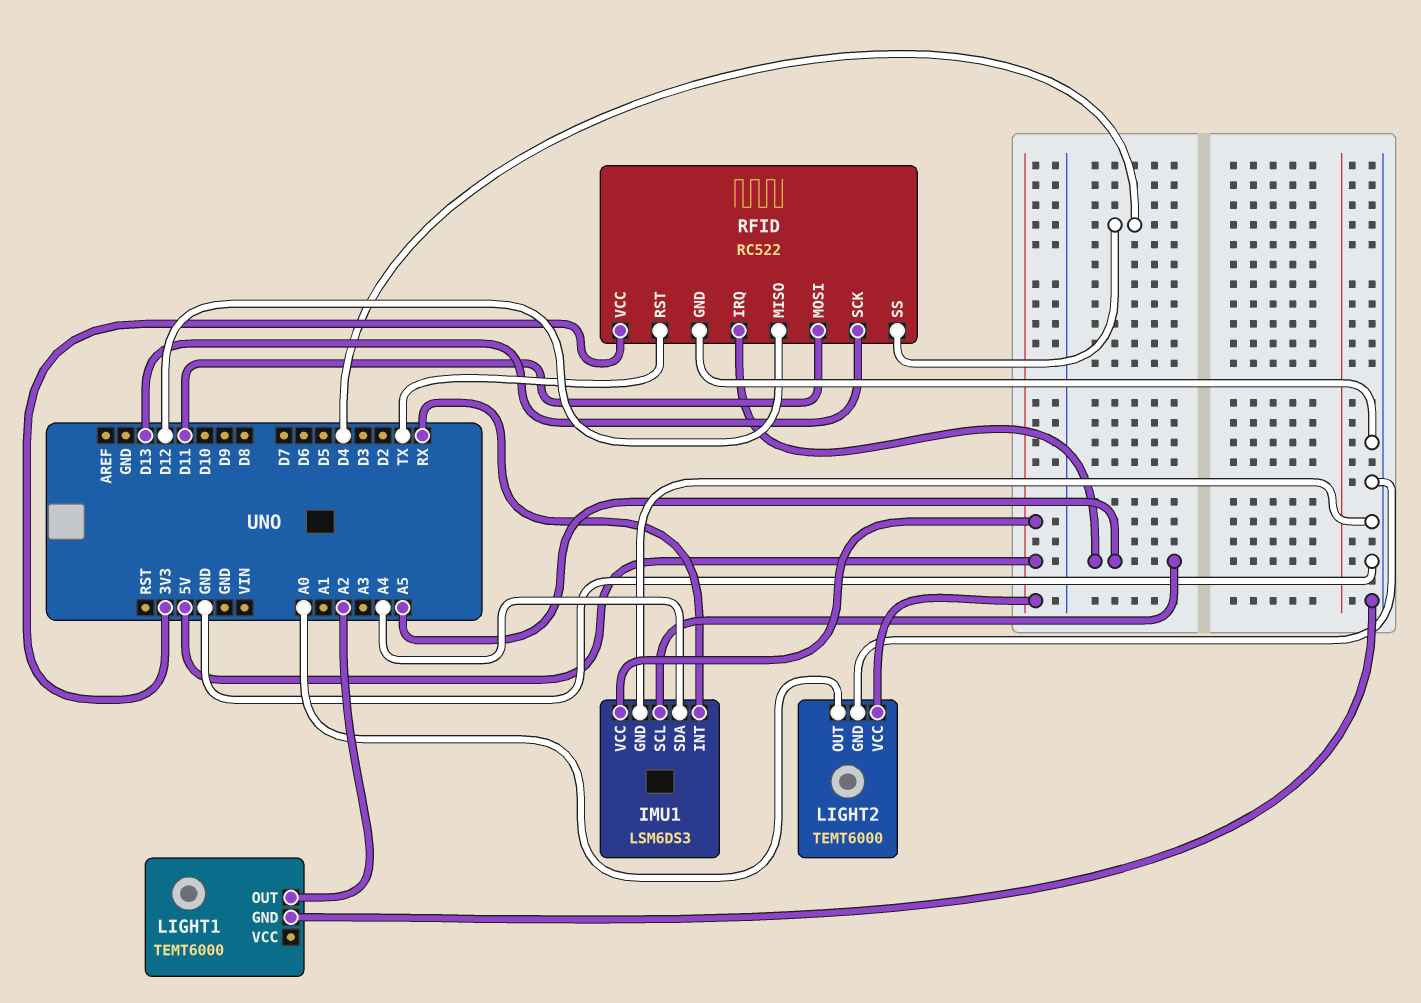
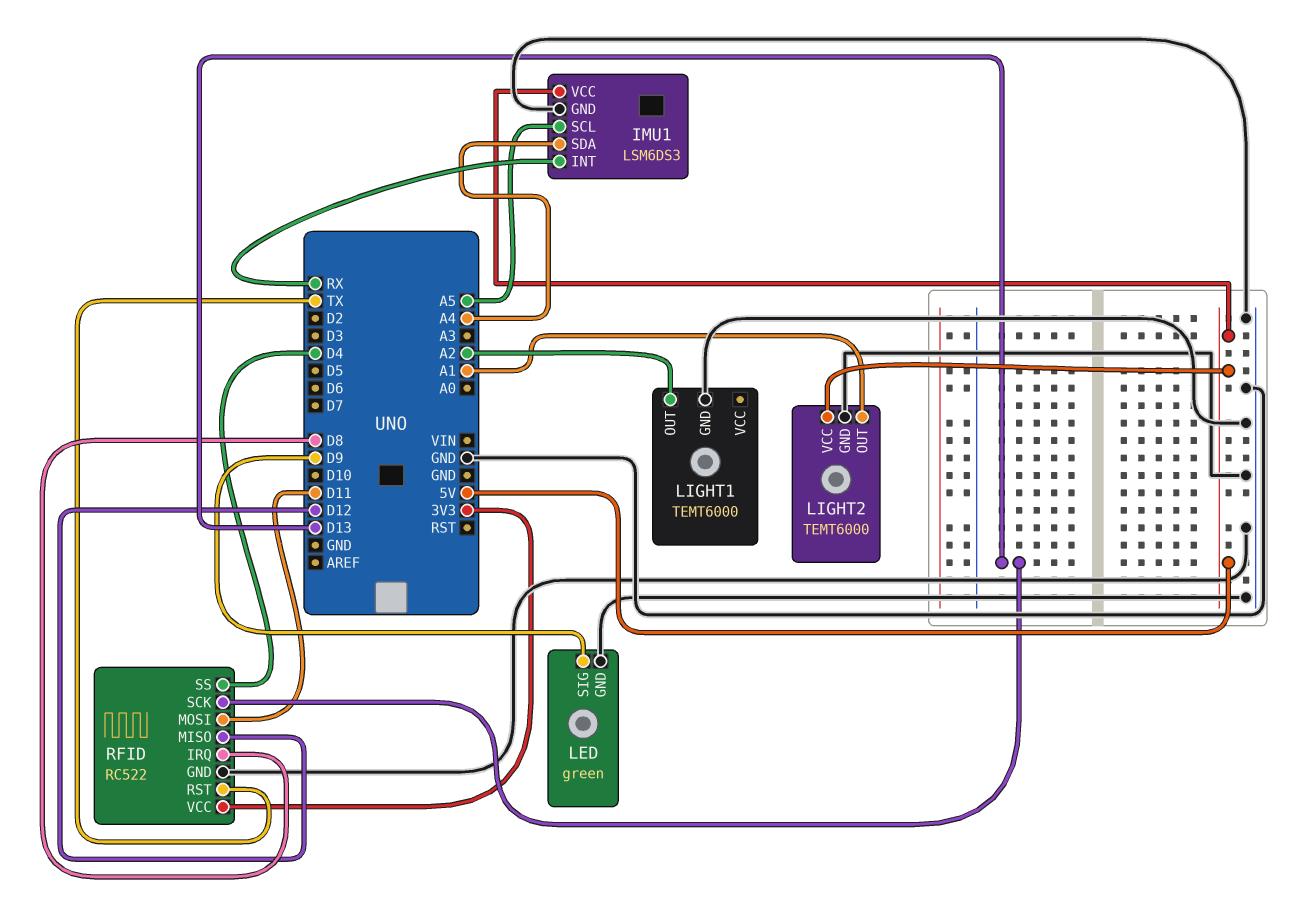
LED: none -> green
LED pin GND: none -> GND
LED pin SIG: none -> D9
LIGHT2 pin OUT: A0 -> A1
RFID pin IRQ: A5 -> D8

